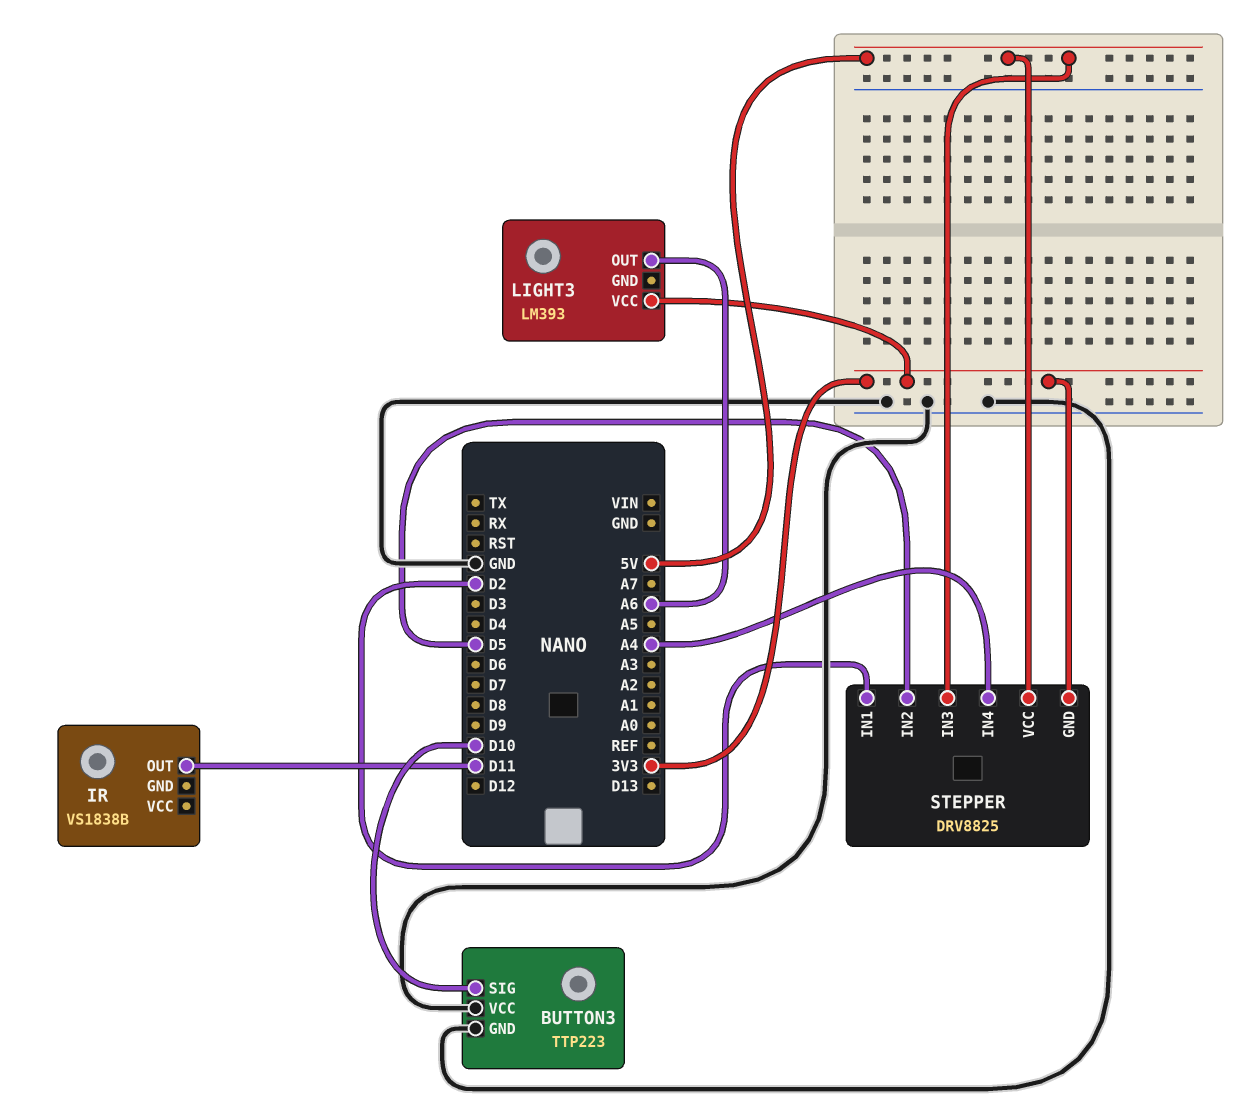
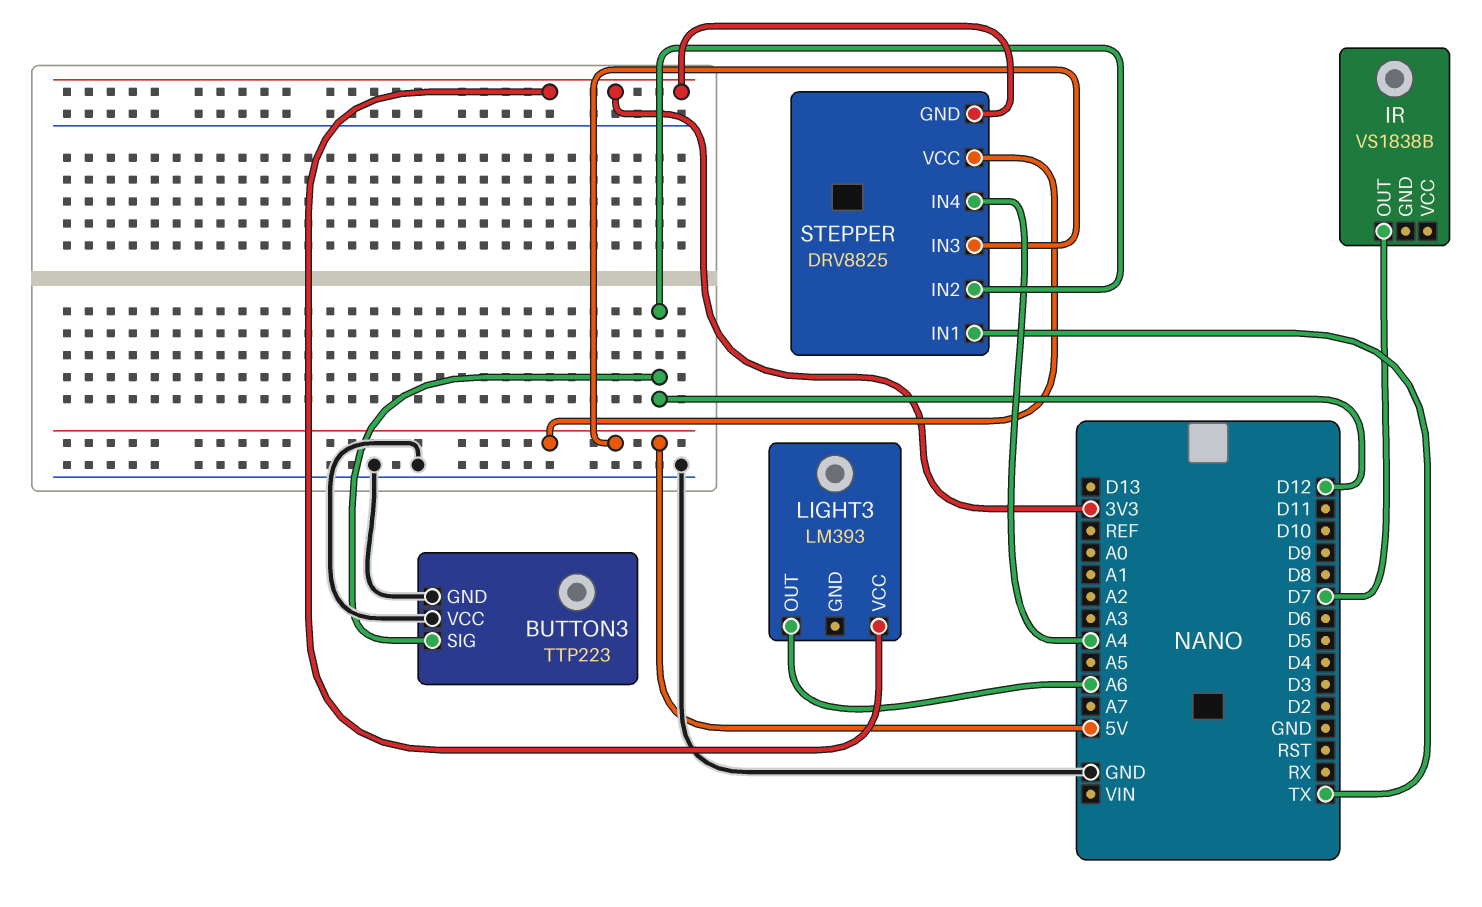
BUTTON3 pin SIG: D10 -> D12
IR pin OUT: D11 -> D7
STEPPER pin IN1: D2 -> TX
STEPPER pin IN2: D5 -> D12

